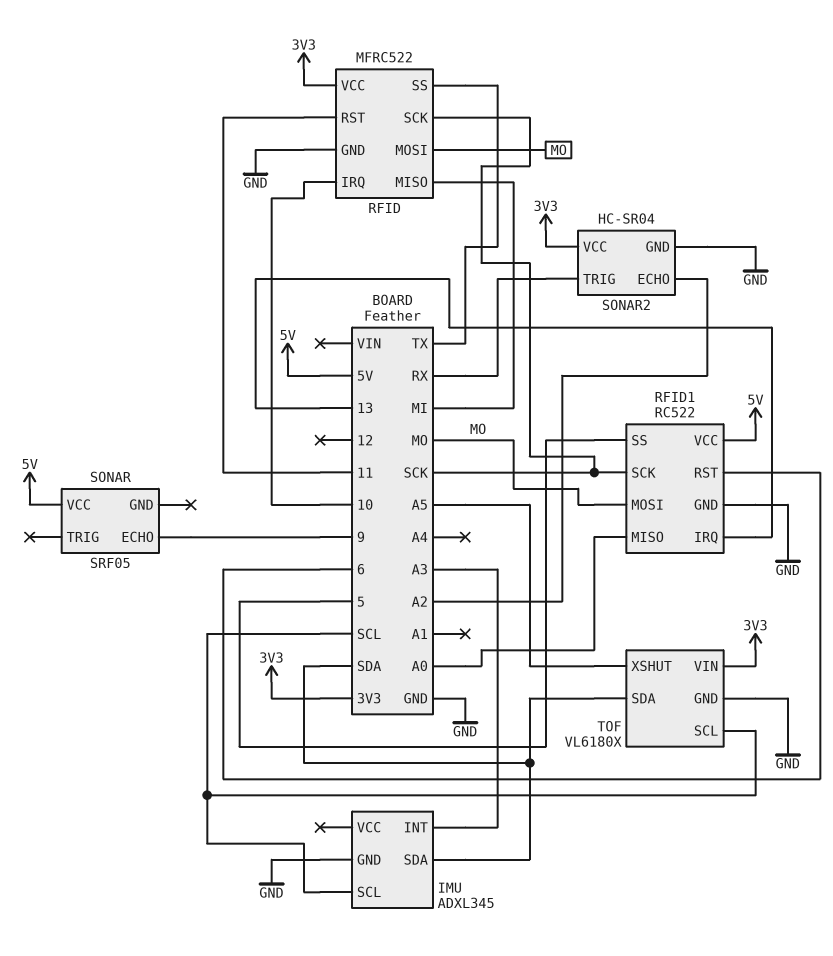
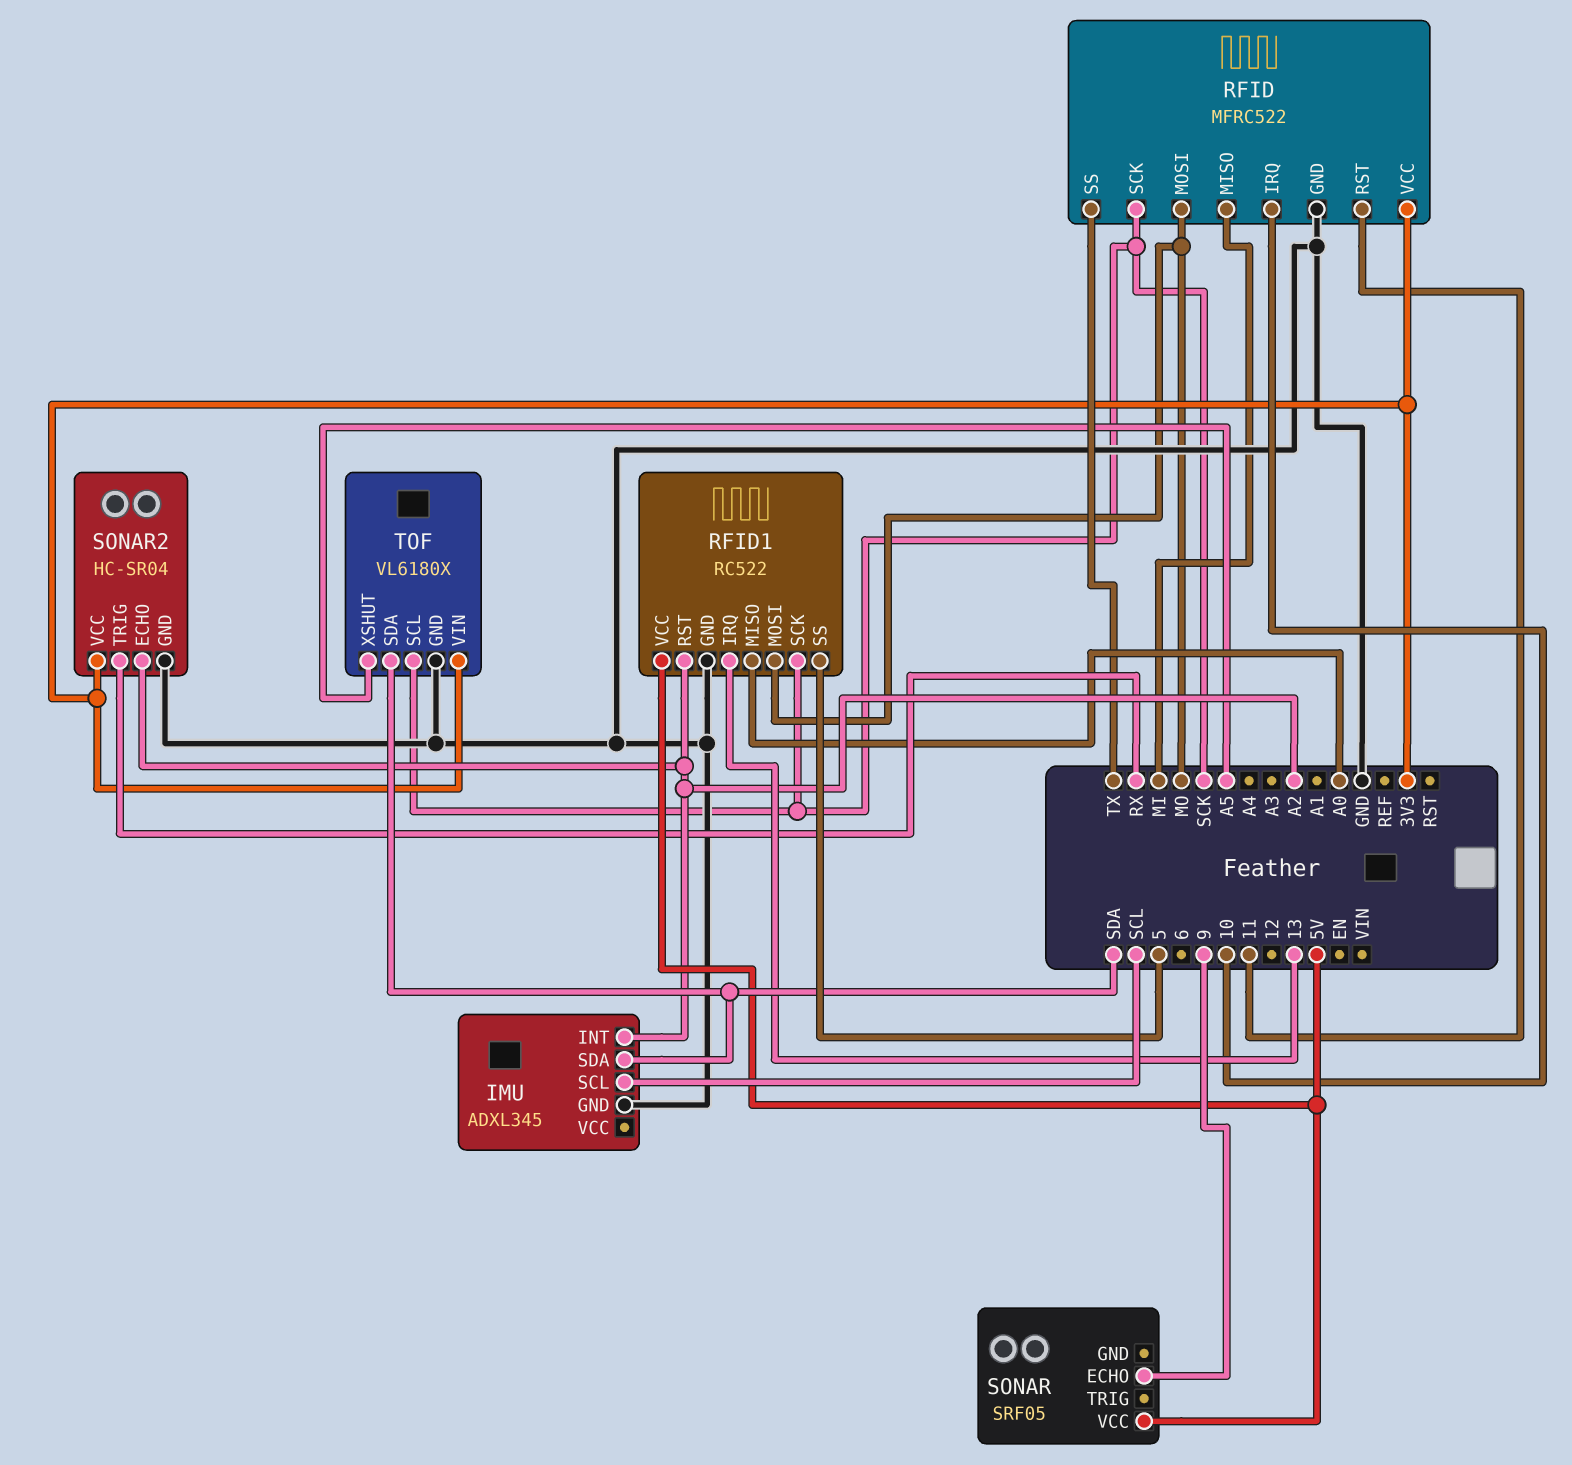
IMU pin INT: A3 -> A2
RFID1 pin RST: 6 -> A2
TOF pin SCL: SCL -> SCK

